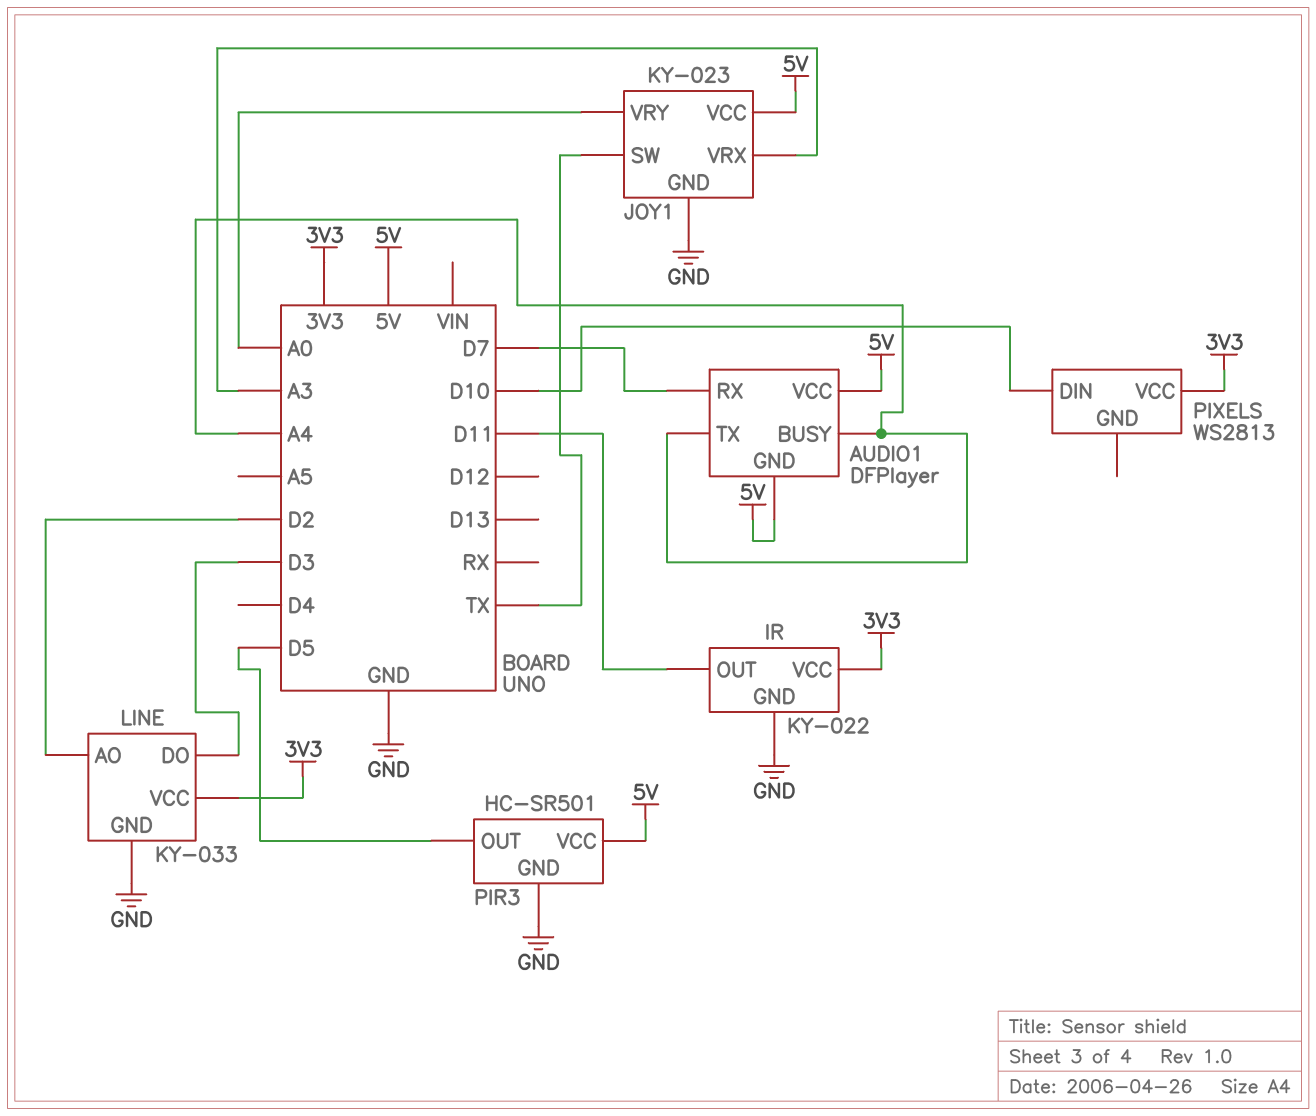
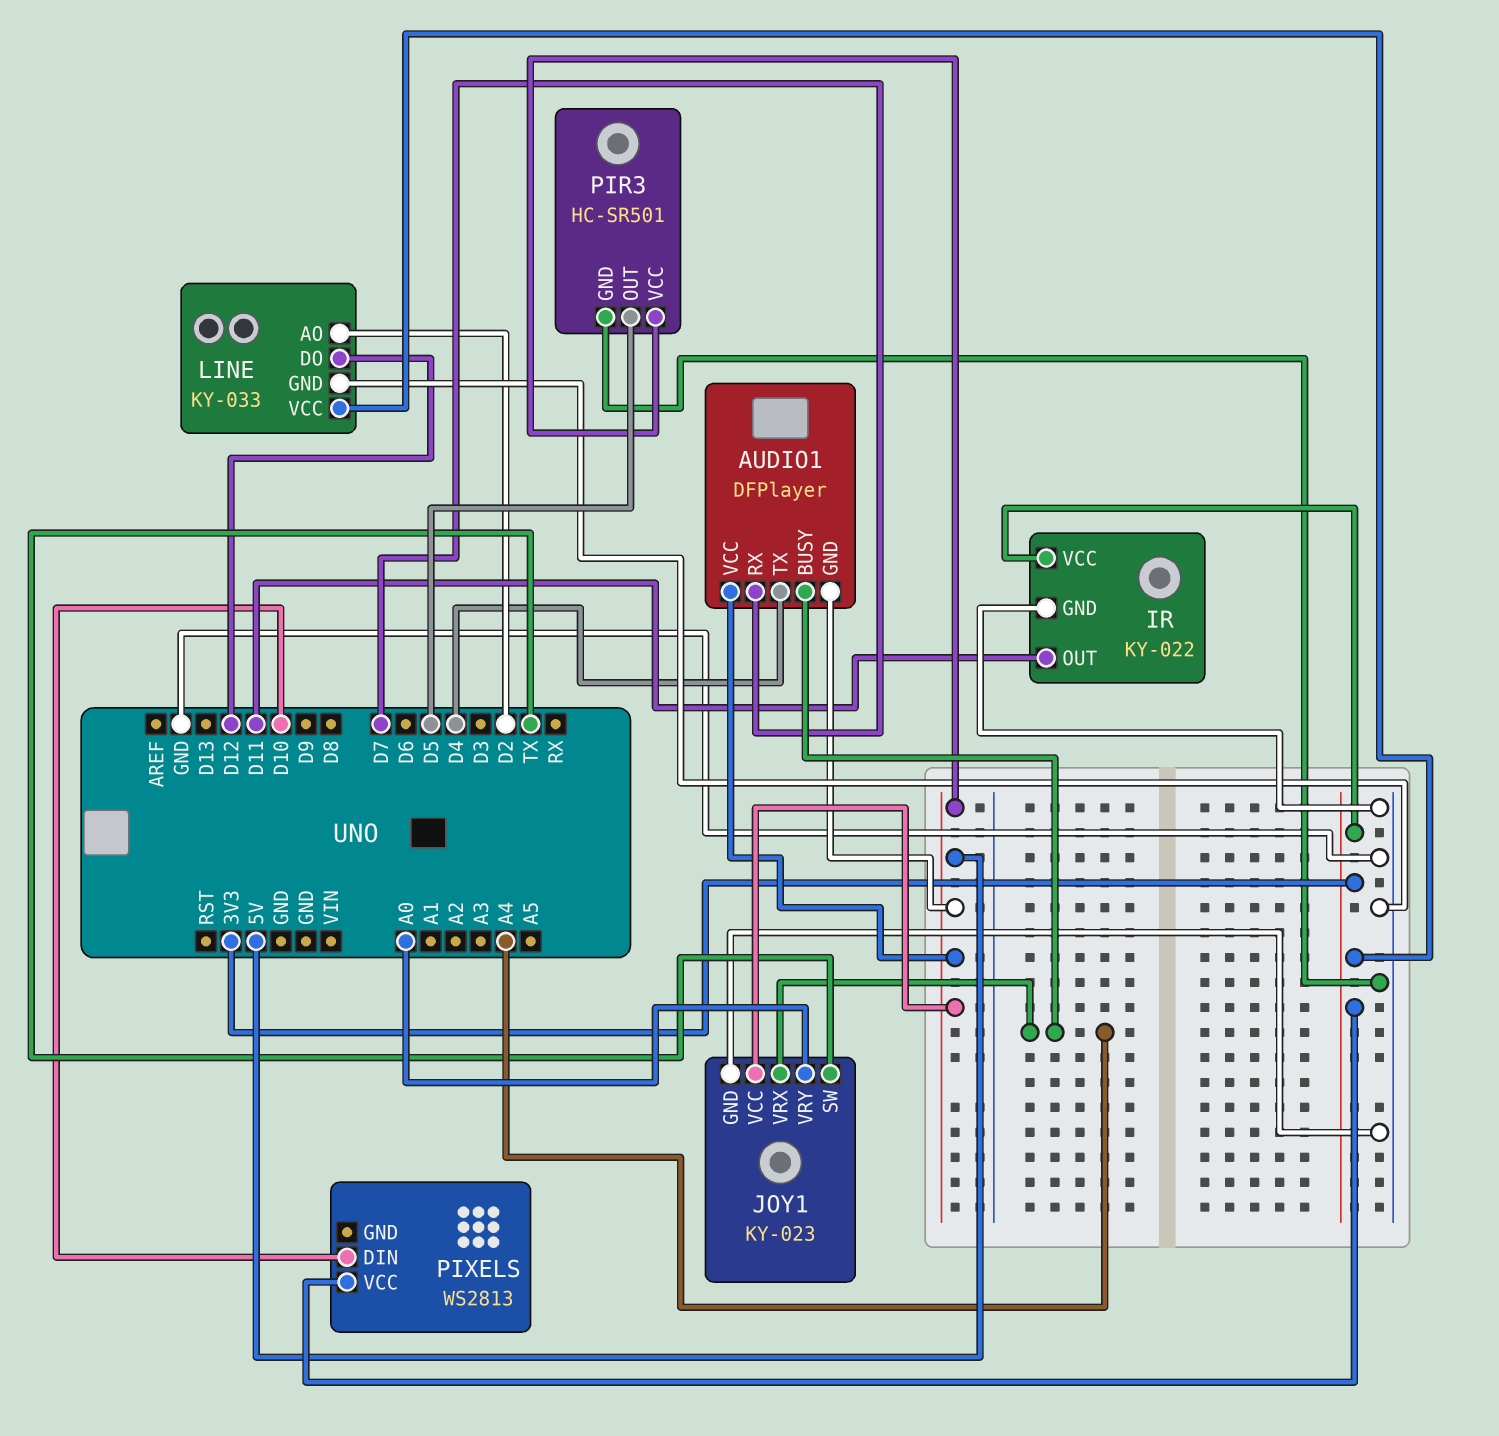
AUDIO1 pin TX: A4 -> D4
JOY1 pin VRX: A3 -> A4
LINE pin DO: D3 -> D12

